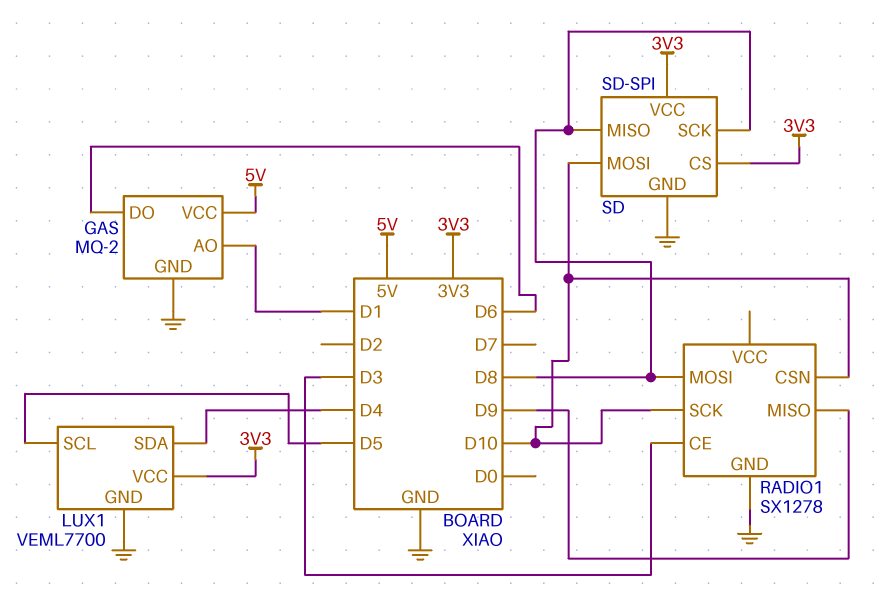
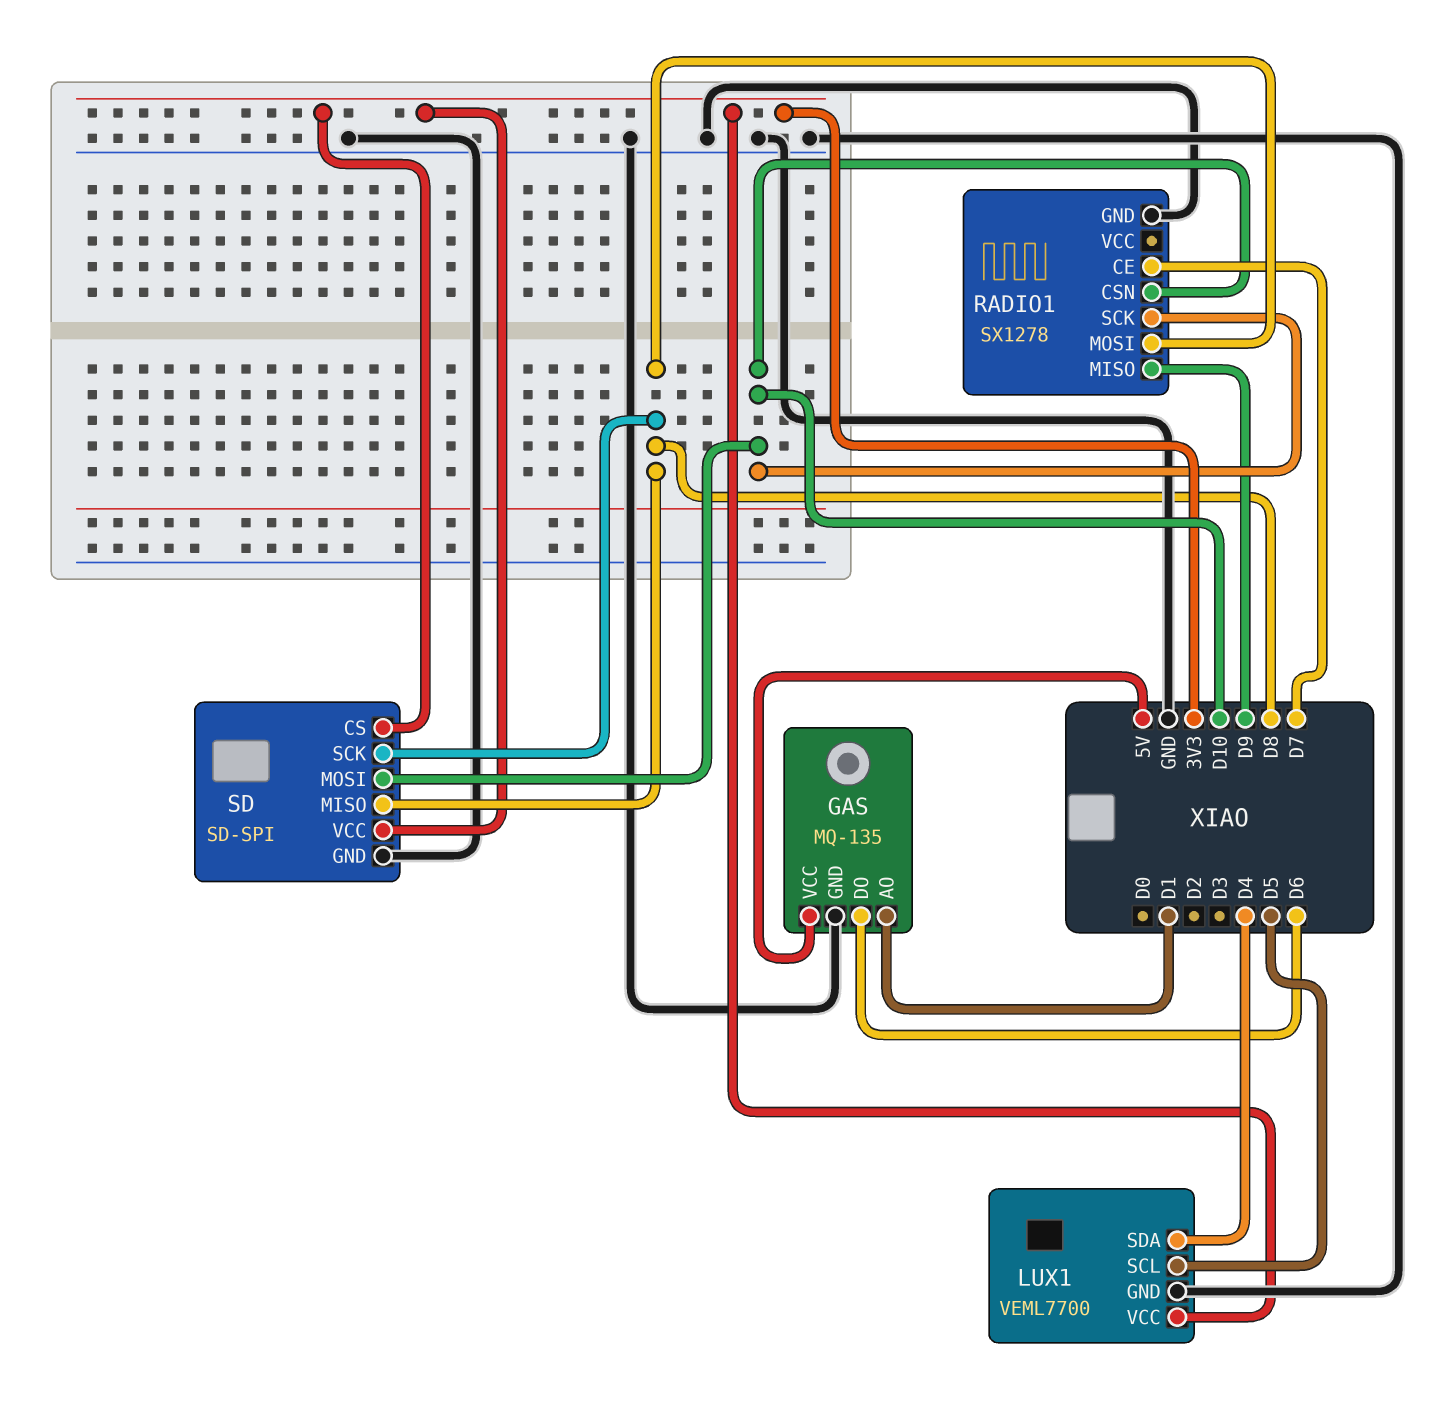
GAS: MQ-2 -> MQ-135
RADIO1 pin CE: D3 -> D7

